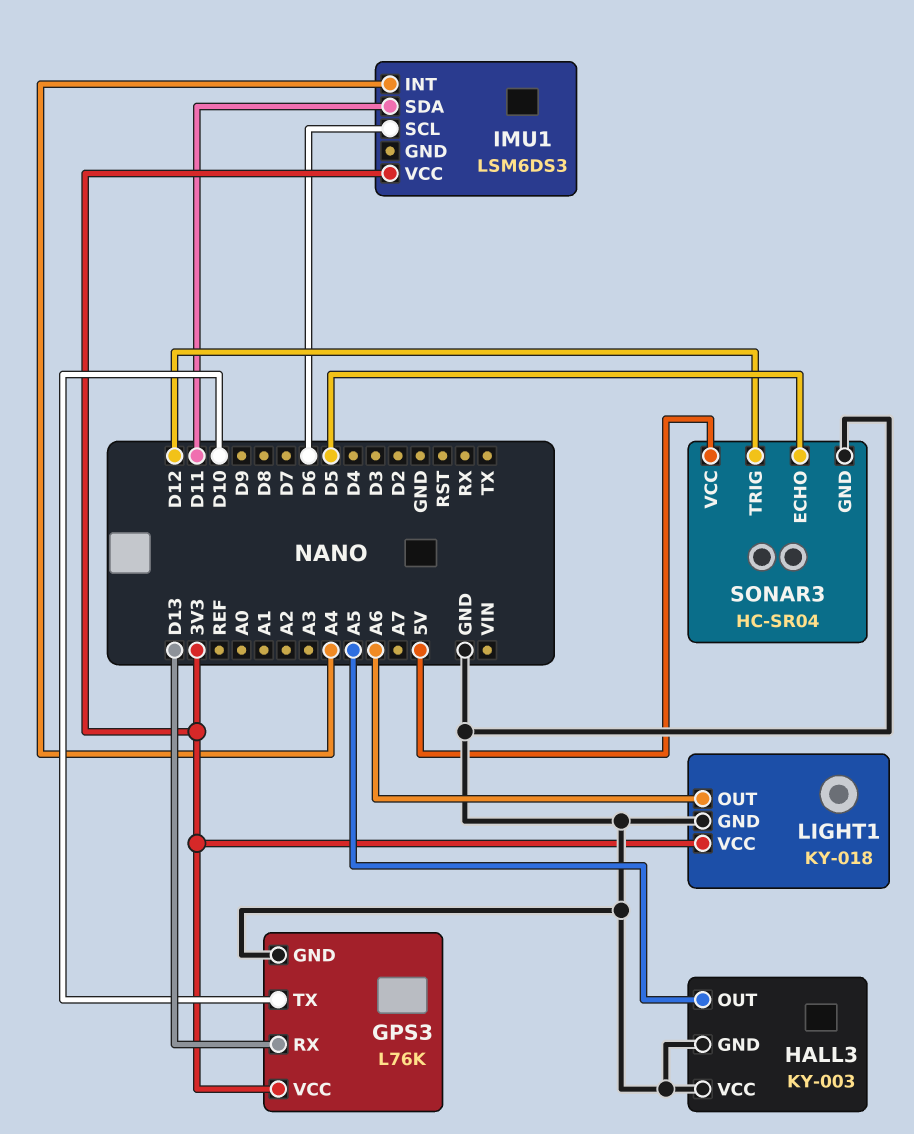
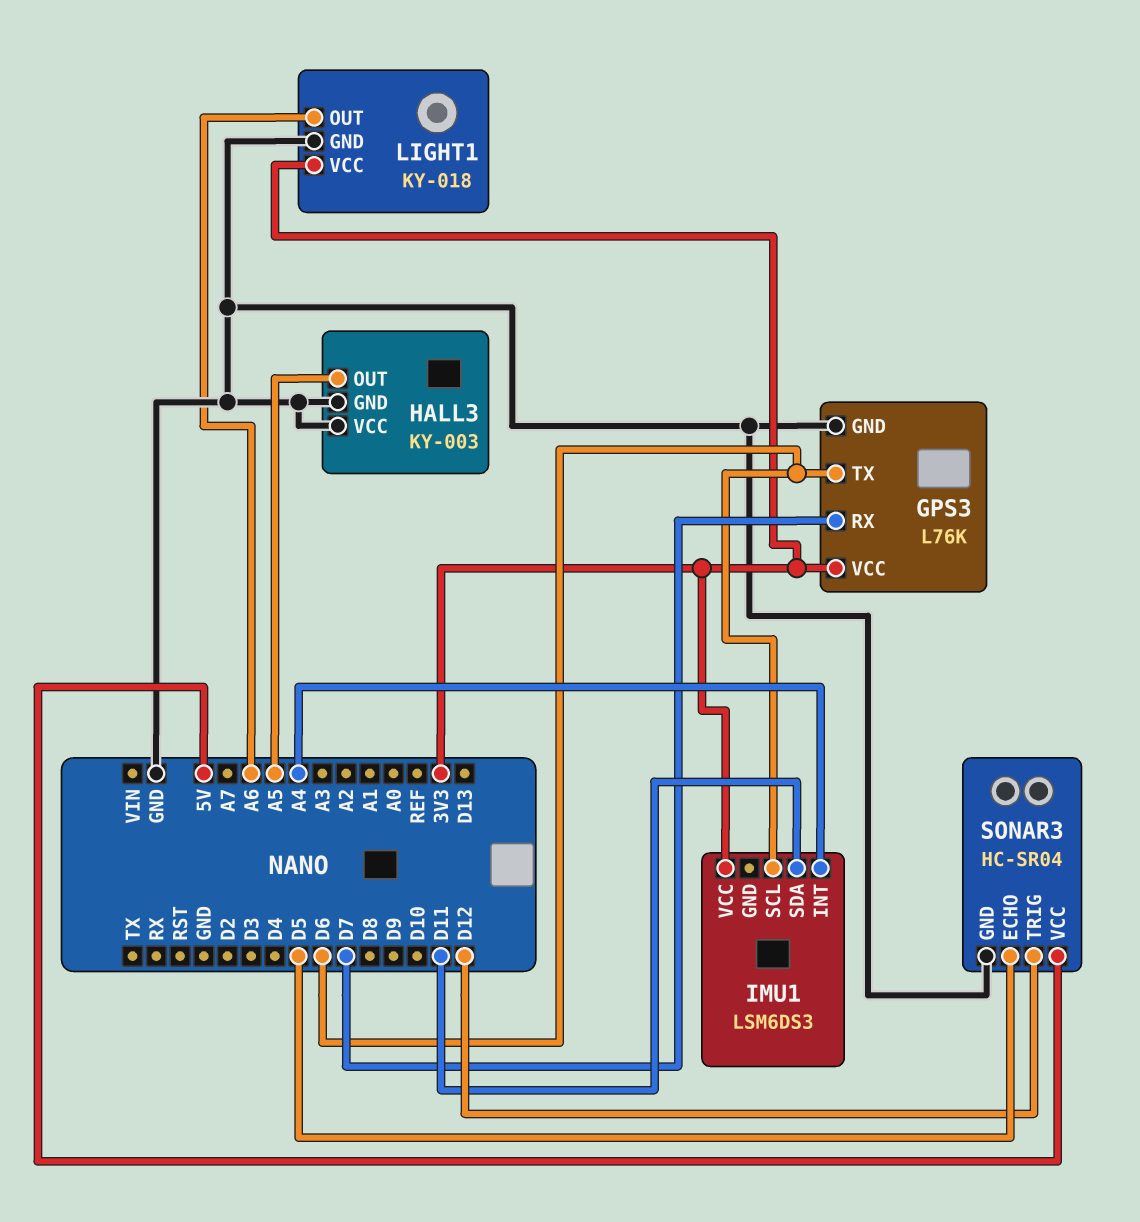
GPS3 pin RX: D13 -> D7
GPS3 pin TX: D10 -> D6

